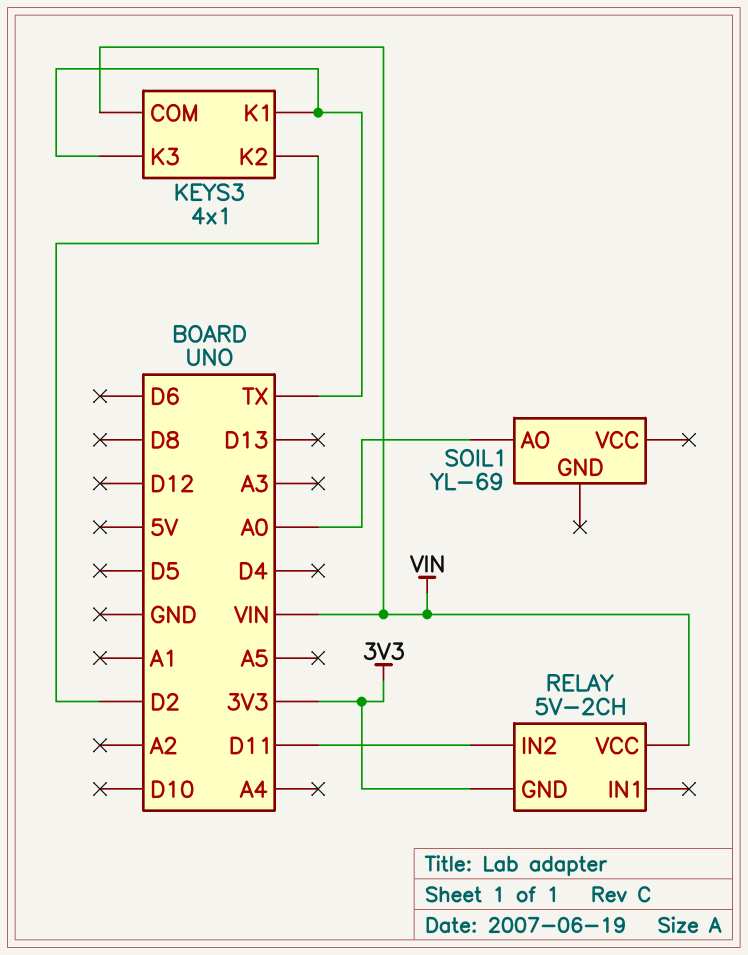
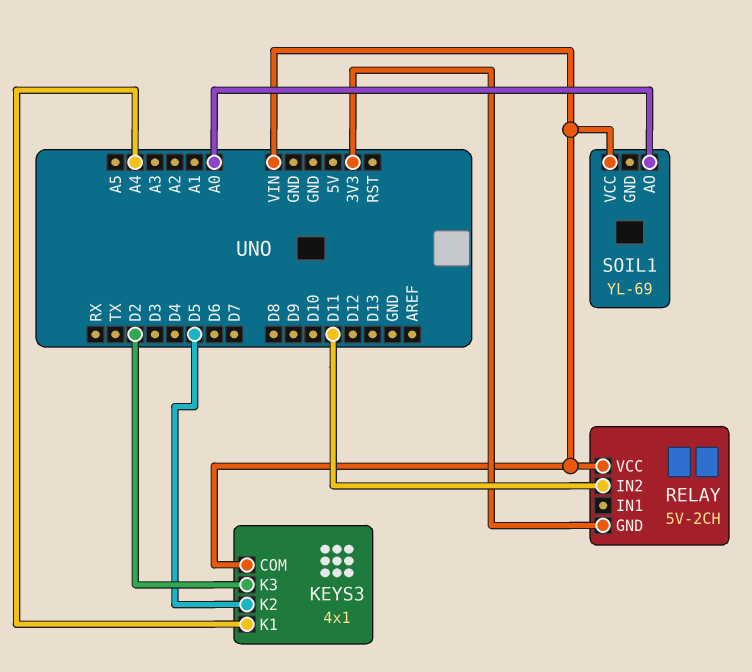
KEYS3 pin K1: TX -> A4
KEYS3 pin K2: D2 -> D5
KEYS3 pin K3: TX -> D2
SOIL1 pin VCC: none -> VIN

